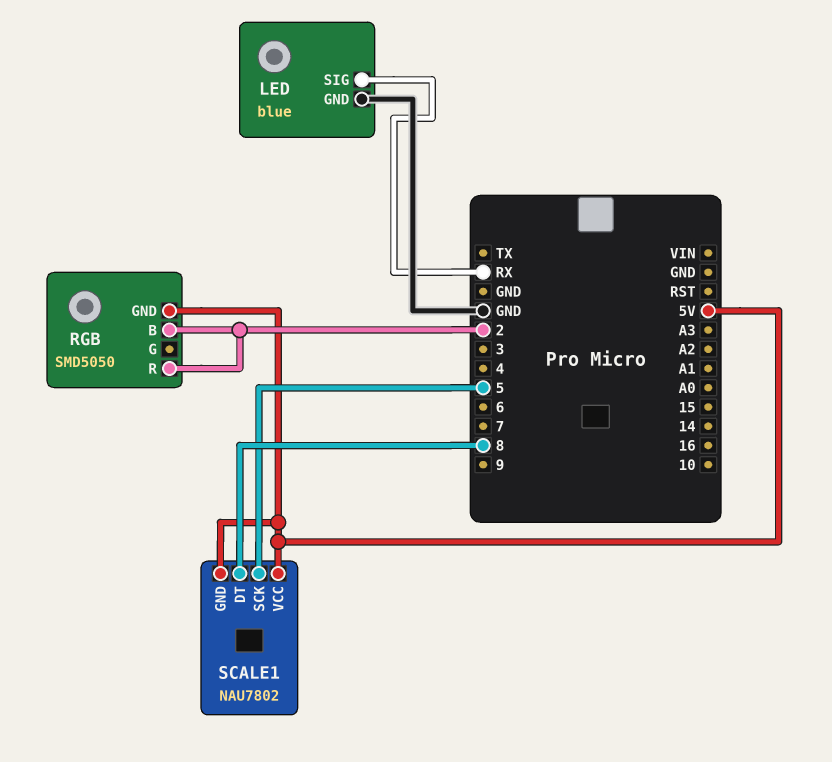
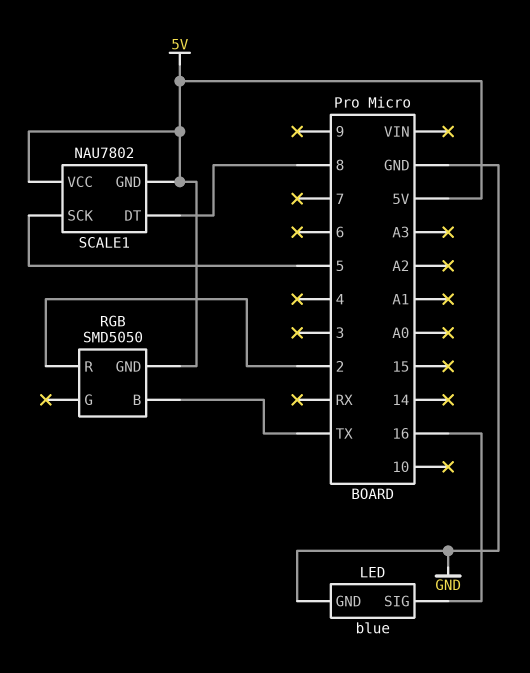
LED pin SIG: RX -> 16
RGB pin B: 2 -> TX

